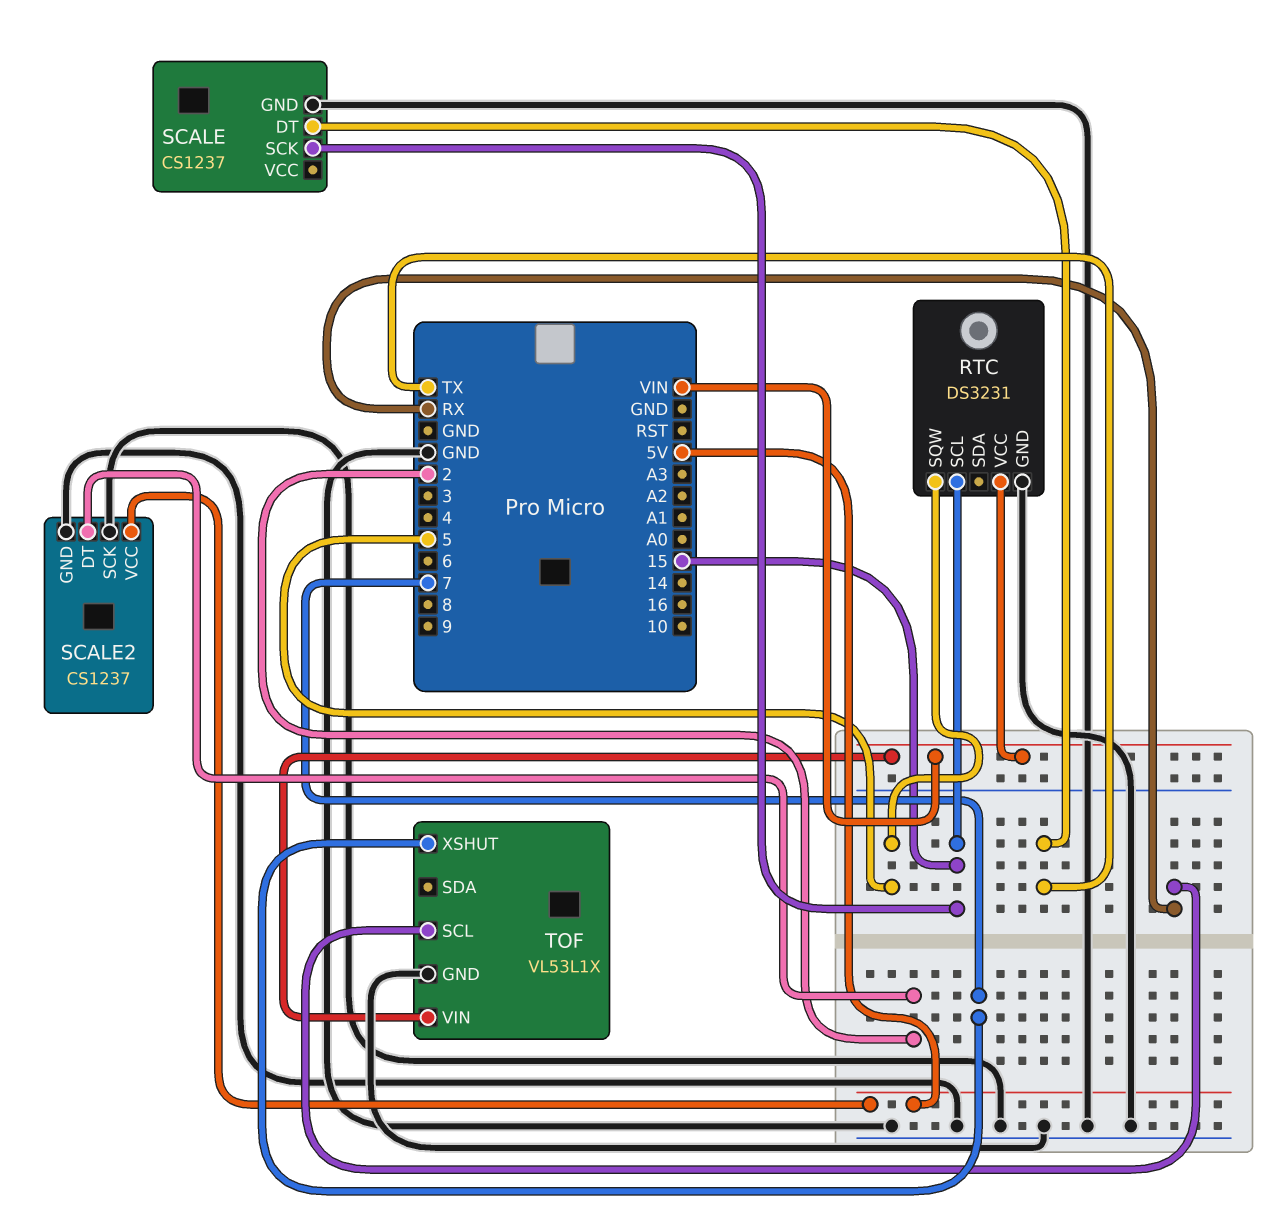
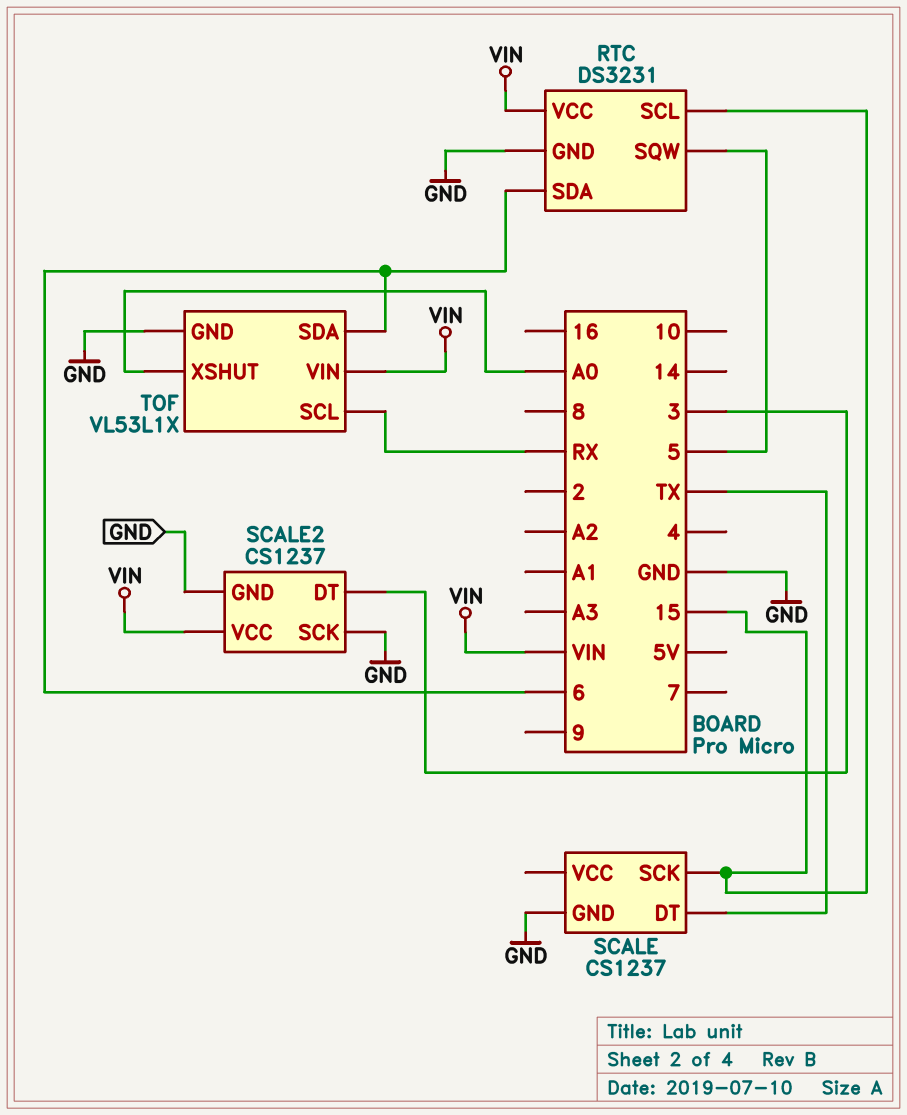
RTC pin SDA: none -> 6
SCALE2 pin DT: 2 -> 3
SCALE2 pin VCC: 5V -> VIN
TOF pin SDA: none -> 6
TOF pin XSHUT: 7 -> A0

